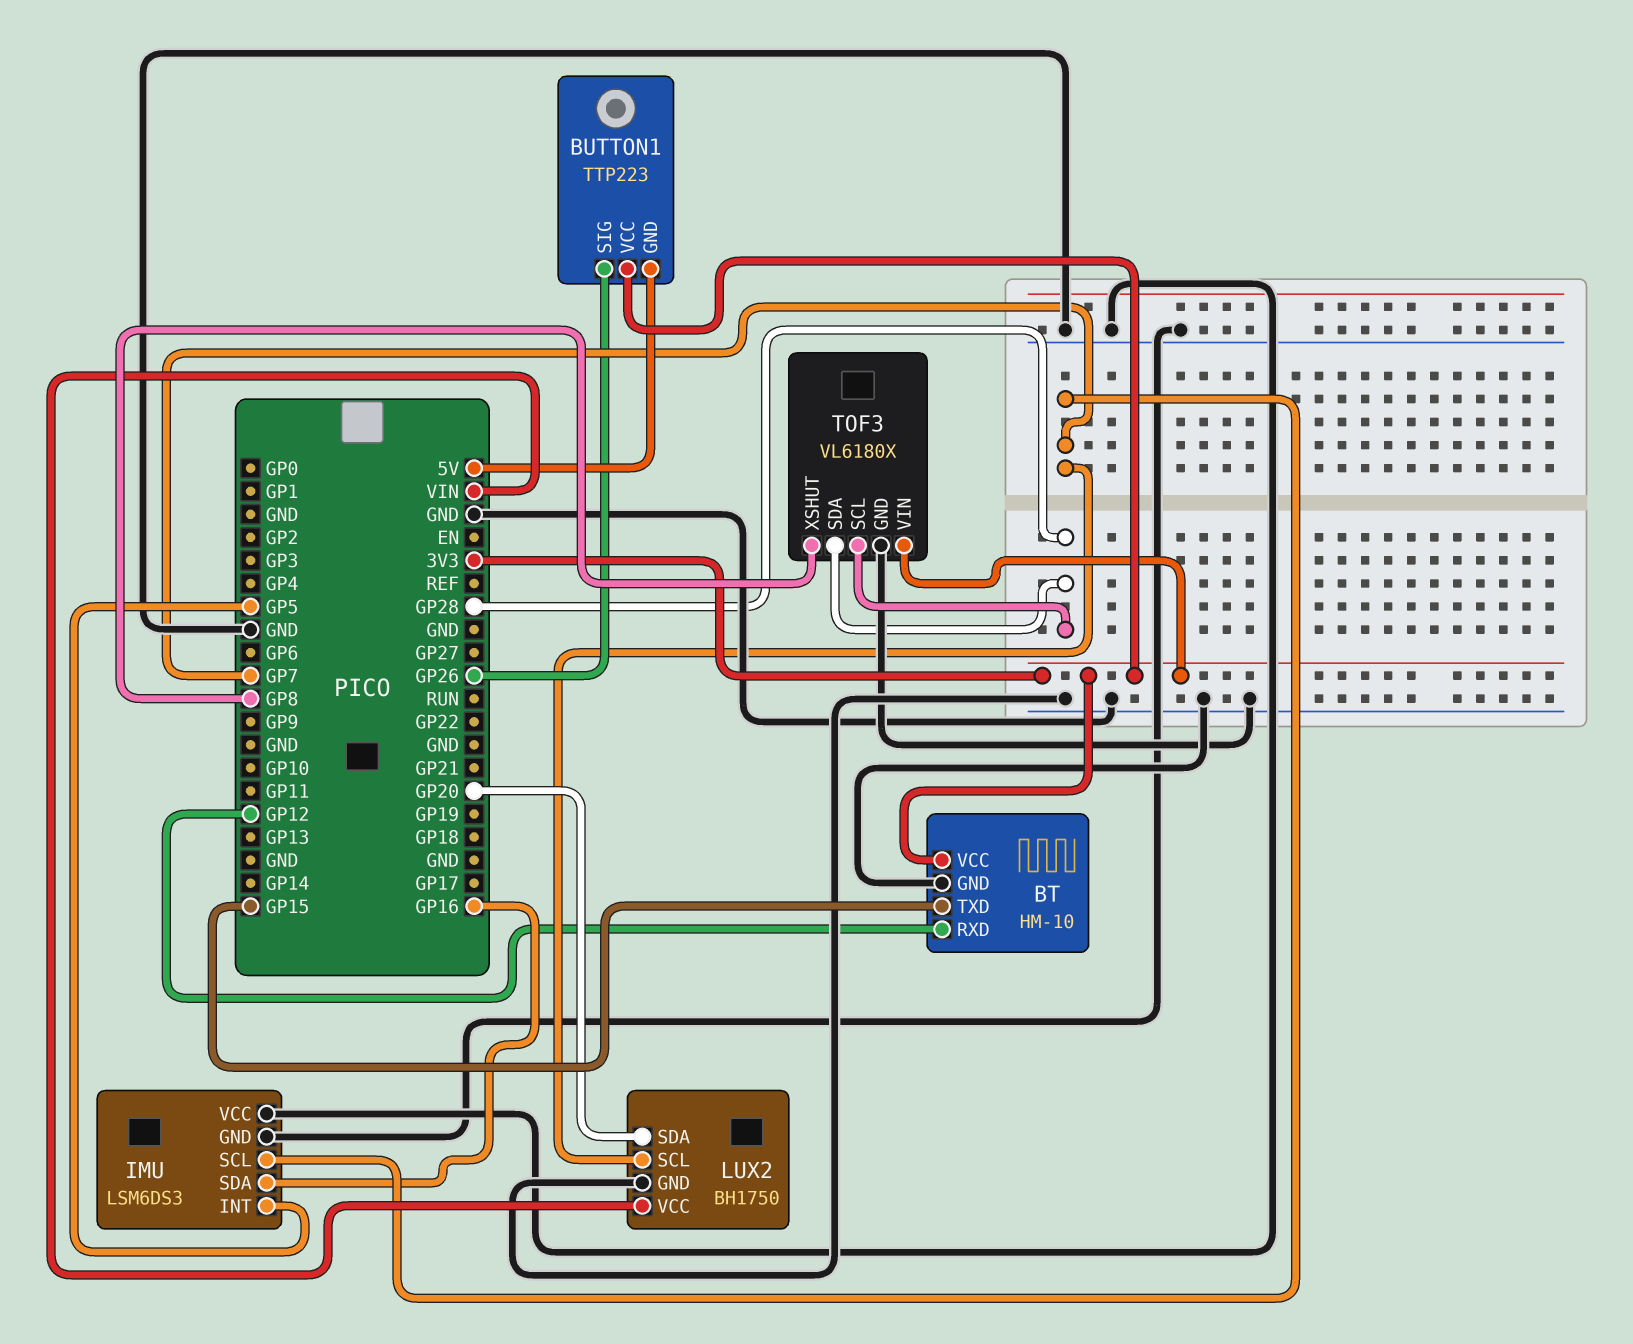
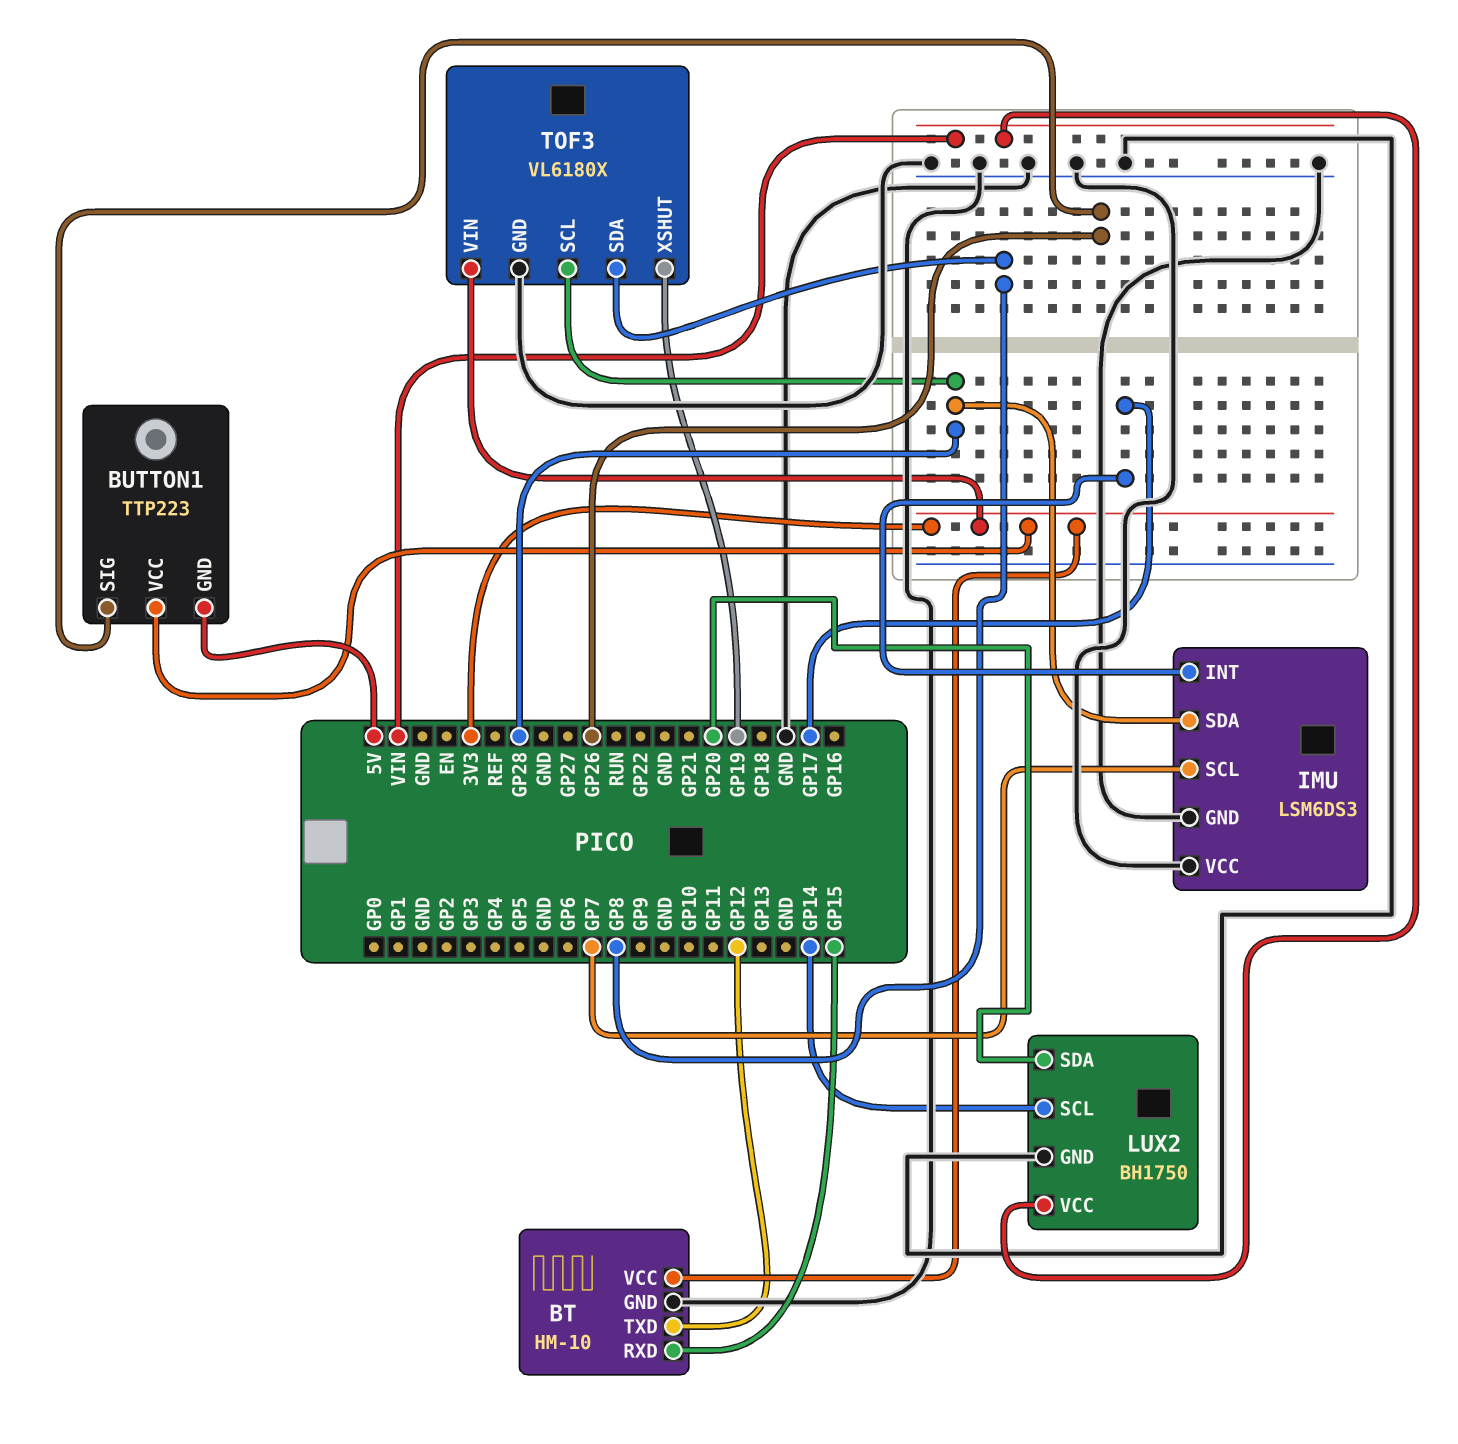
BT pin RXD: GP12 -> GP15
BT pin TXD: GP15 -> GP12
IMU pin INT: GP5 -> GP17
IMU pin SDA: GP16 -> GP28
LUX2 pin SCL: GP7 -> GP14
TOF3 pin SDA: GP28 -> GP8
TOF3 pin XSHUT: GP8 -> GP19

